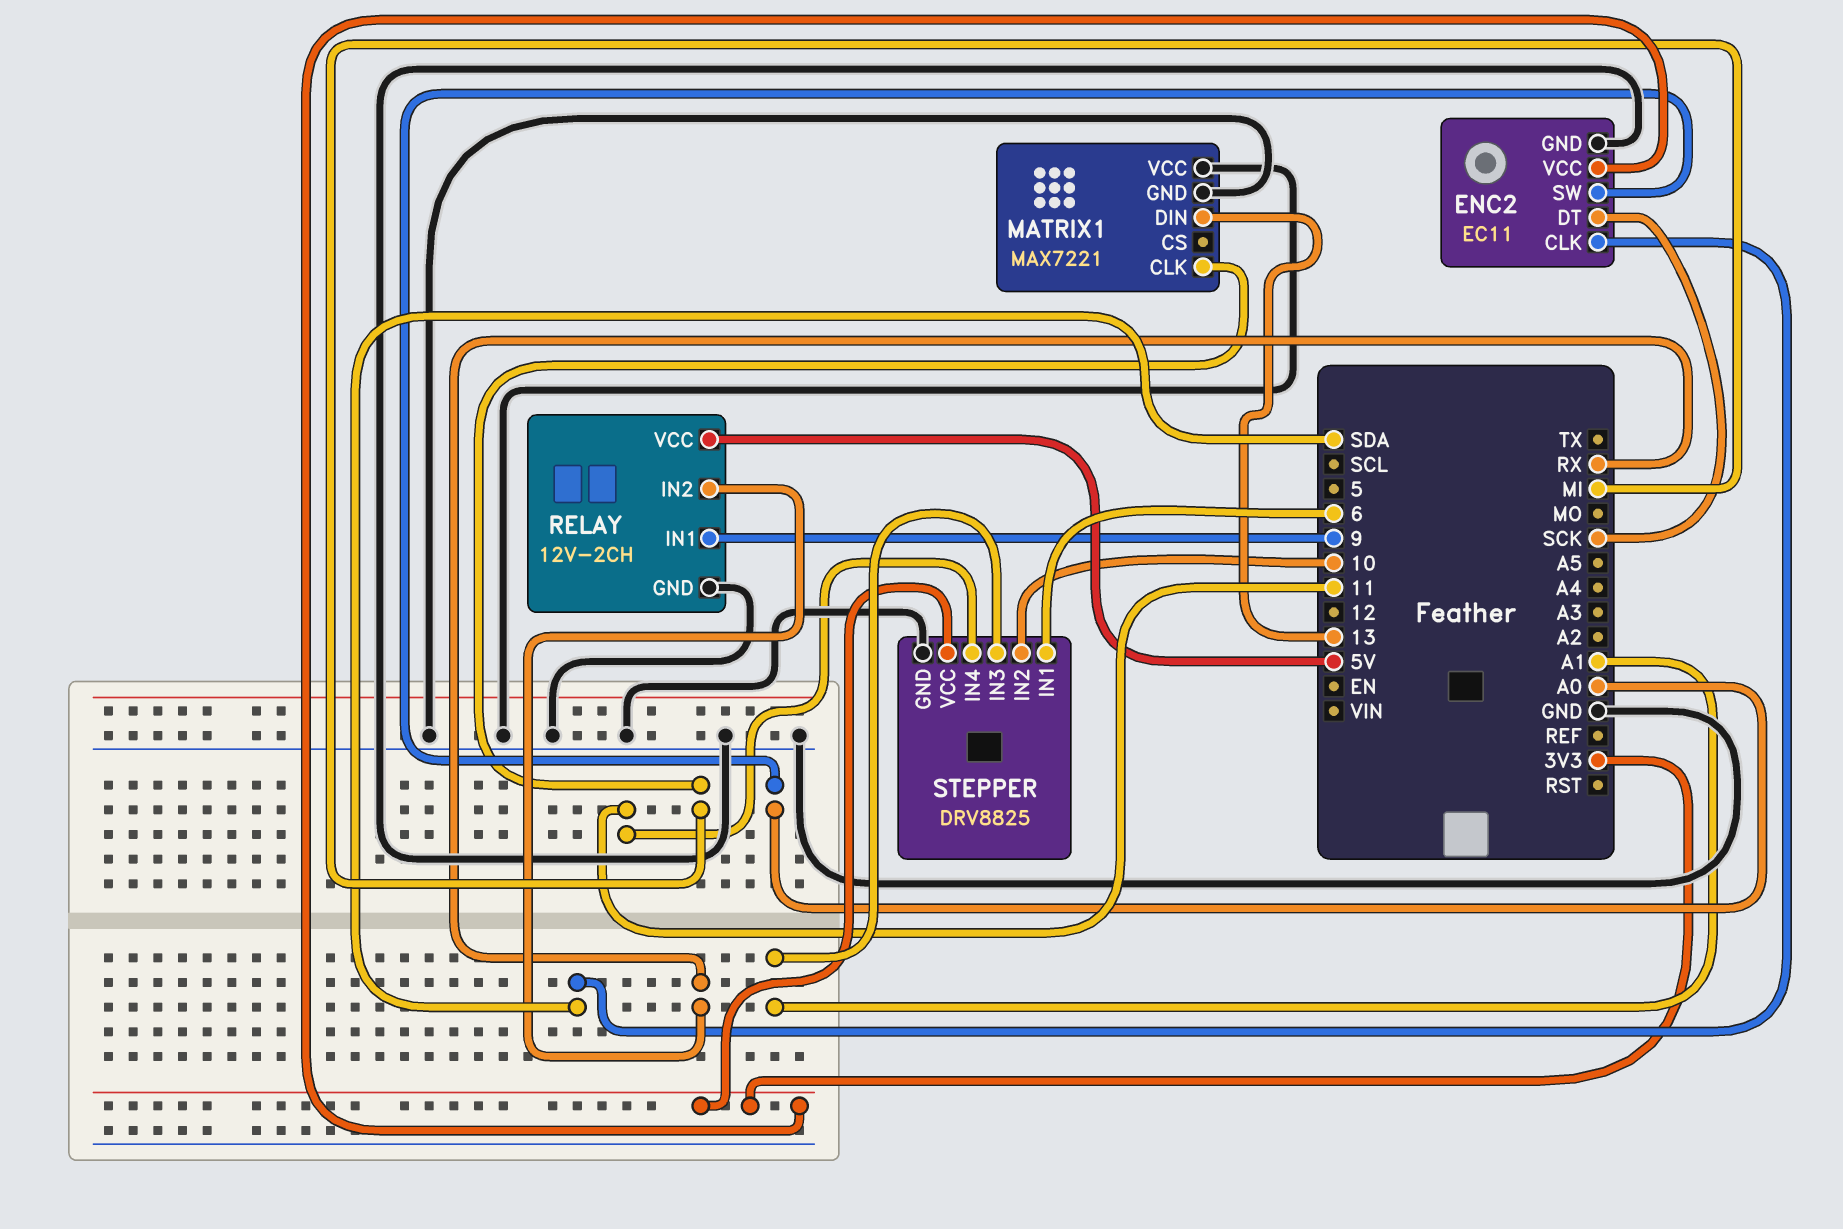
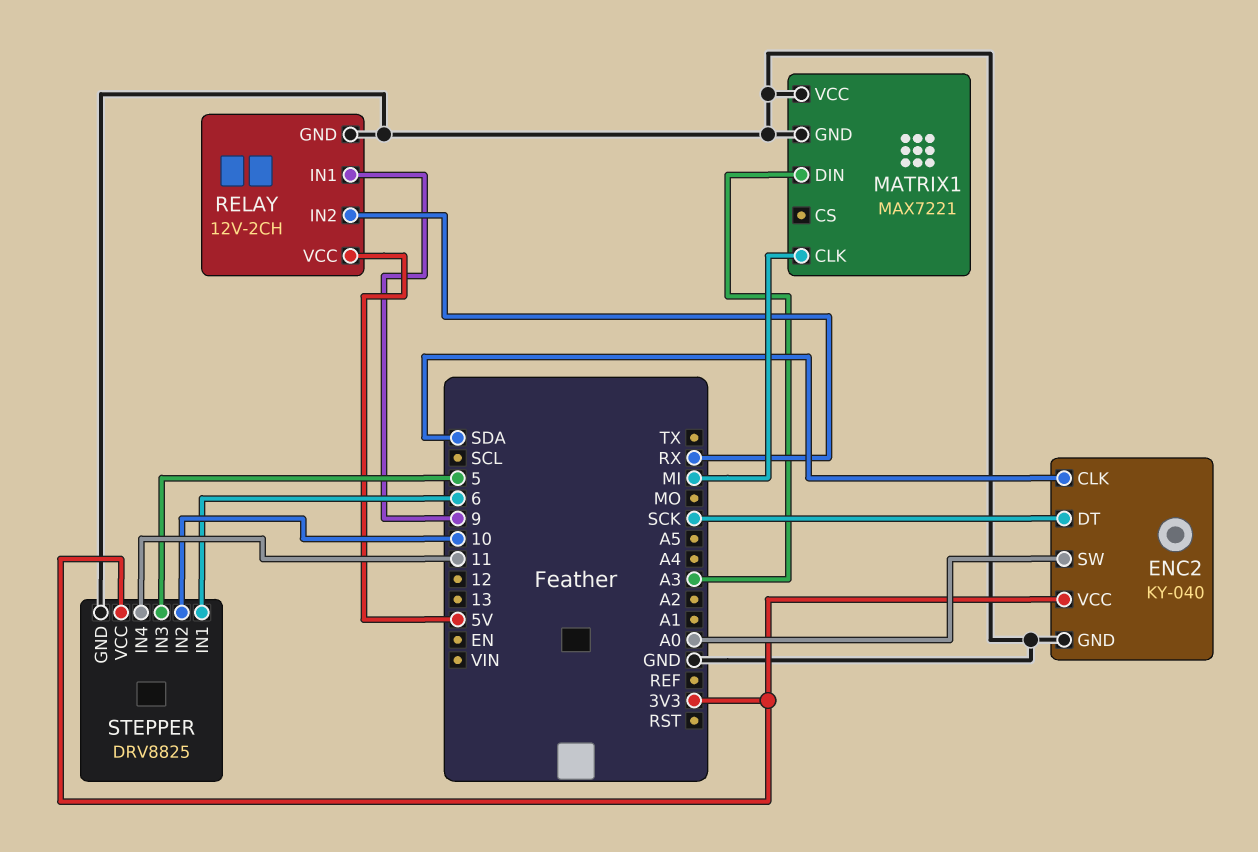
ENC2: EC11 -> KY-040
MATRIX1 pin DIN: 13 -> A3
STEPPER pin IN3: A1 -> 5

